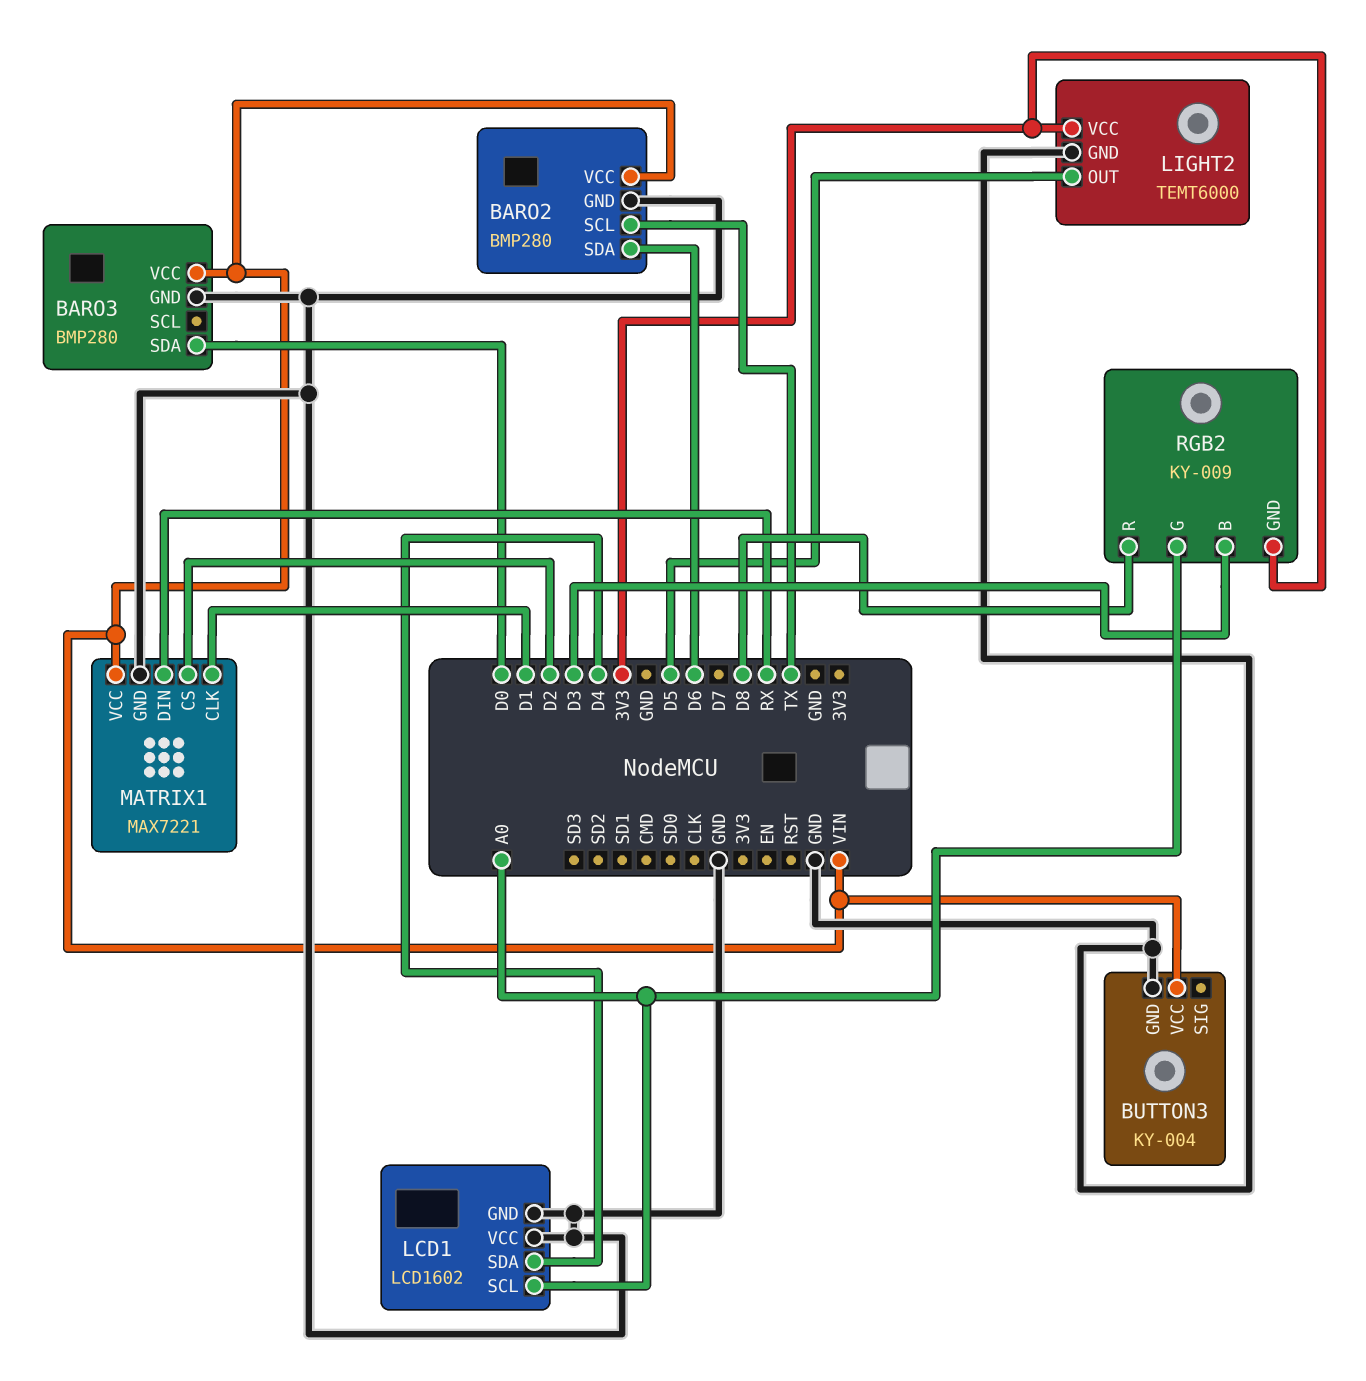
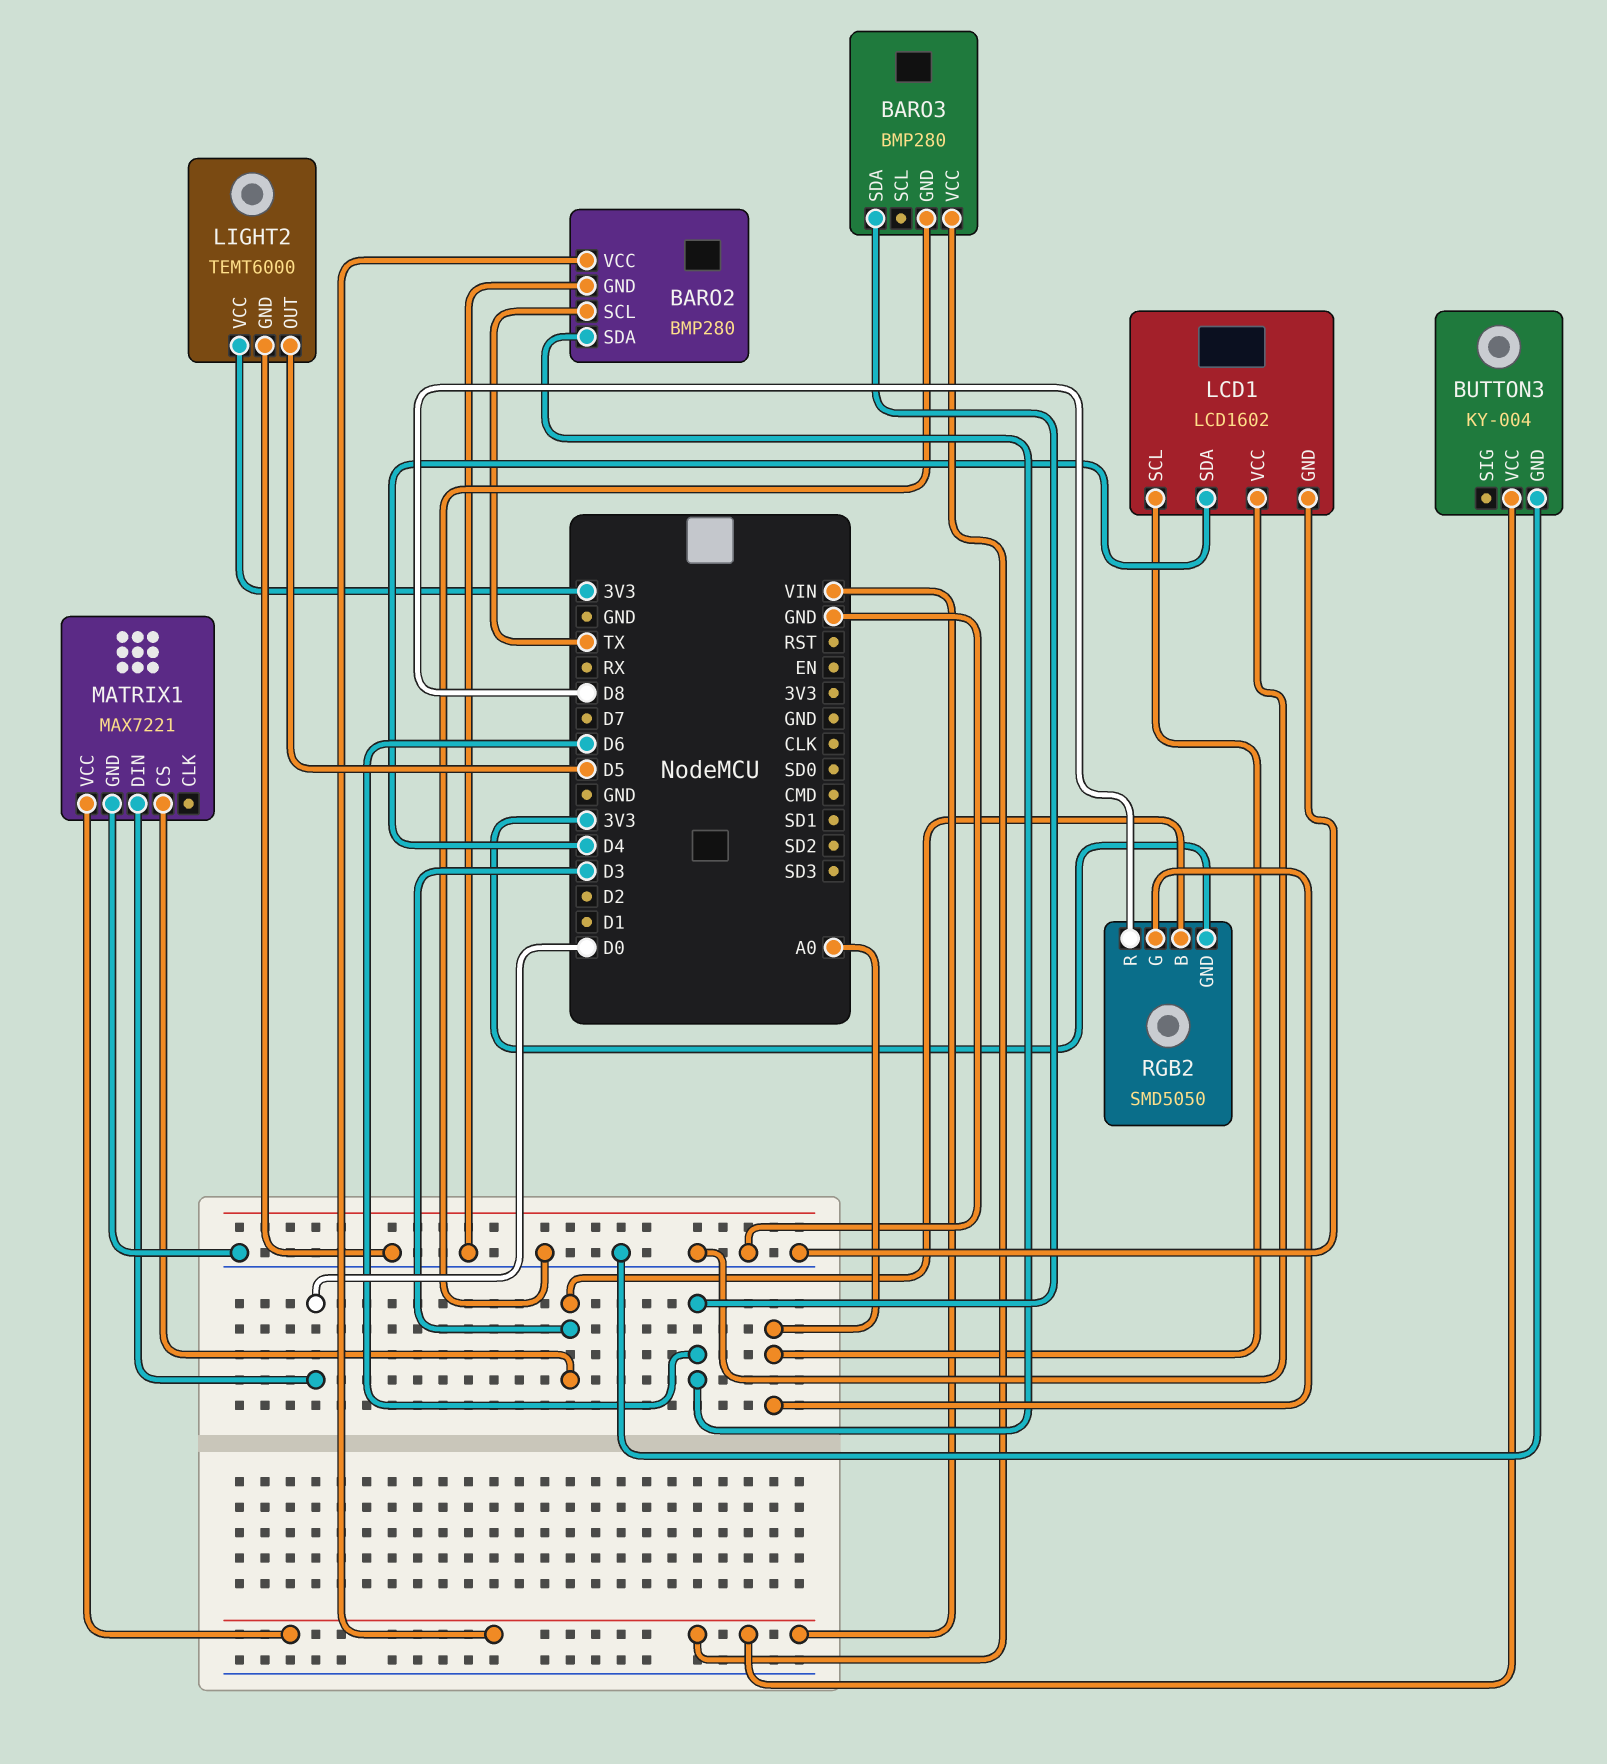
BARO3 pin SDA: D0 -> D6
MATRIX1 pin CLK: D1 -> none
MATRIX1 pin CS: D2 -> D3
MATRIX1 pin DIN: RX -> D0
RGB2: KY-009 -> SMD5050

